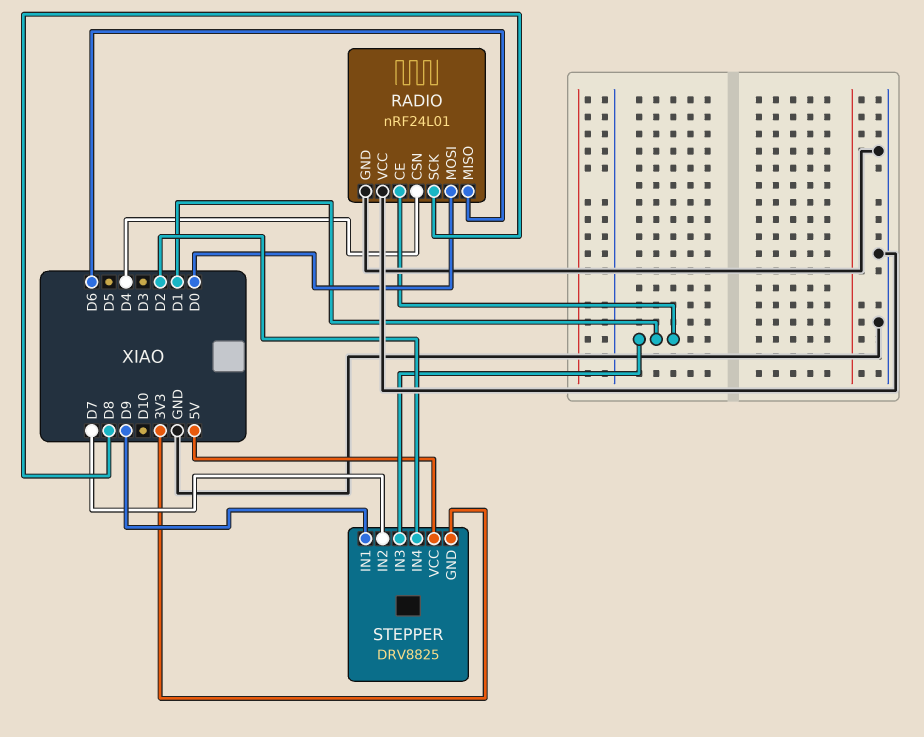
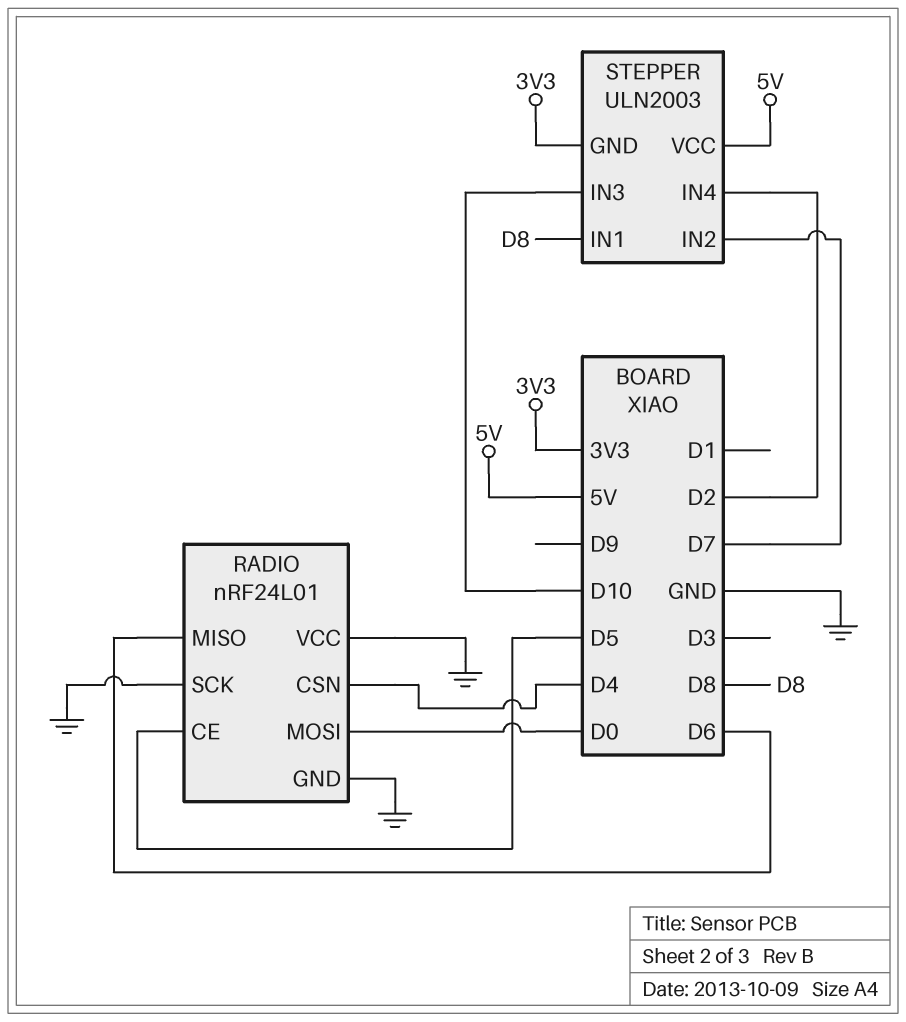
RADIO pin CE: D1 -> D5
RADIO pin SCK: D8 -> GND
STEPPER: DRV8825 -> ULN2003
STEPPER pin IN1: D9 -> D8
STEPPER pin IN3: D1 -> D10

